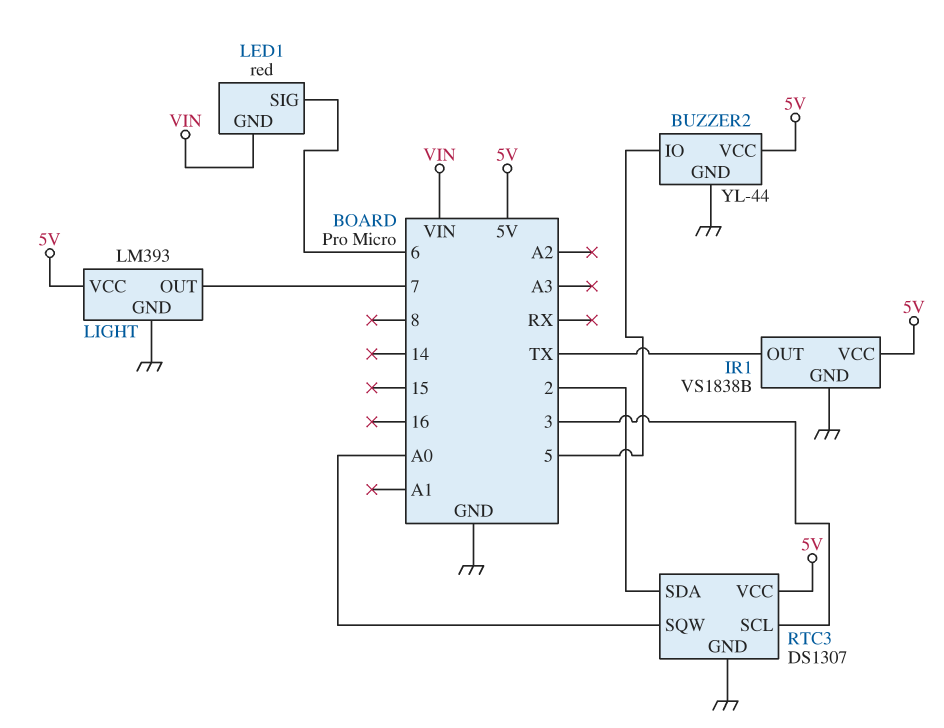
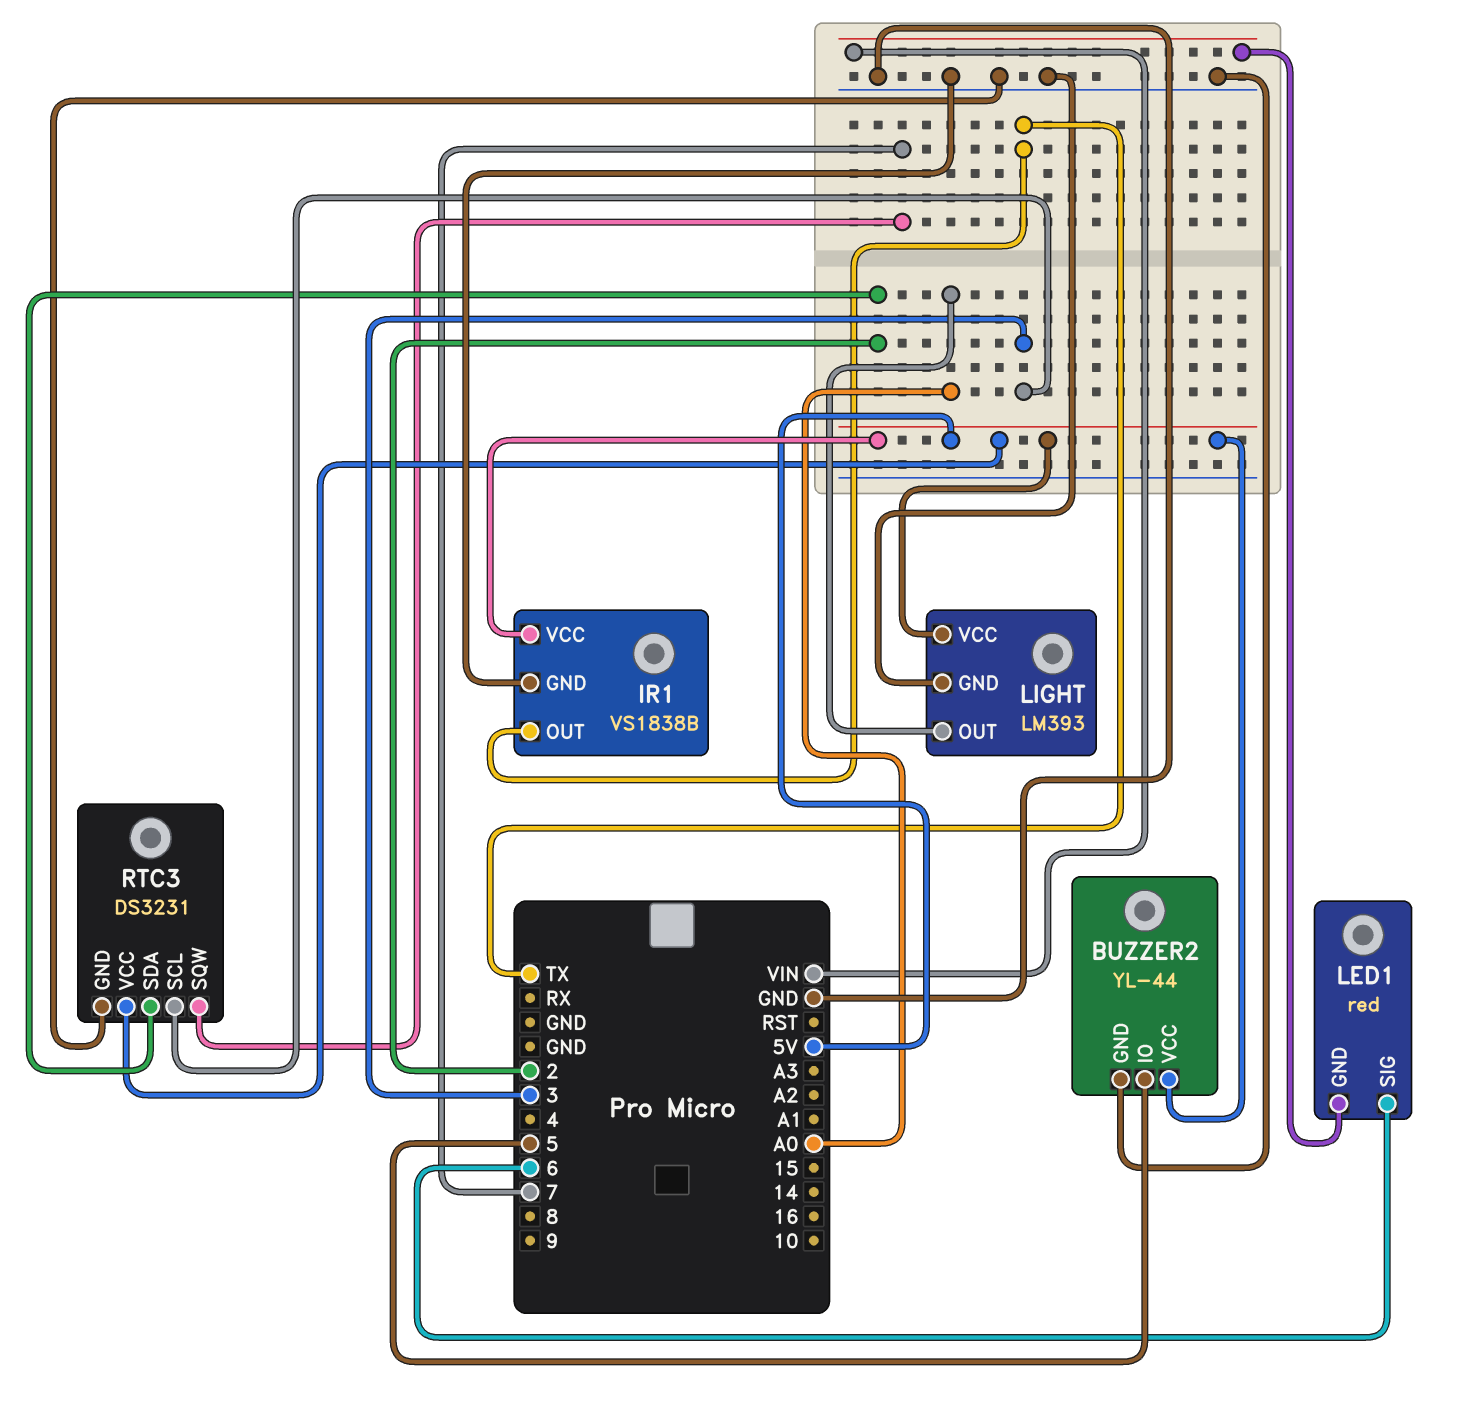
LIGHT pin OUT: 7 -> A0
RTC3: DS1307 -> DS3231
RTC3 pin SQW: A0 -> 7

